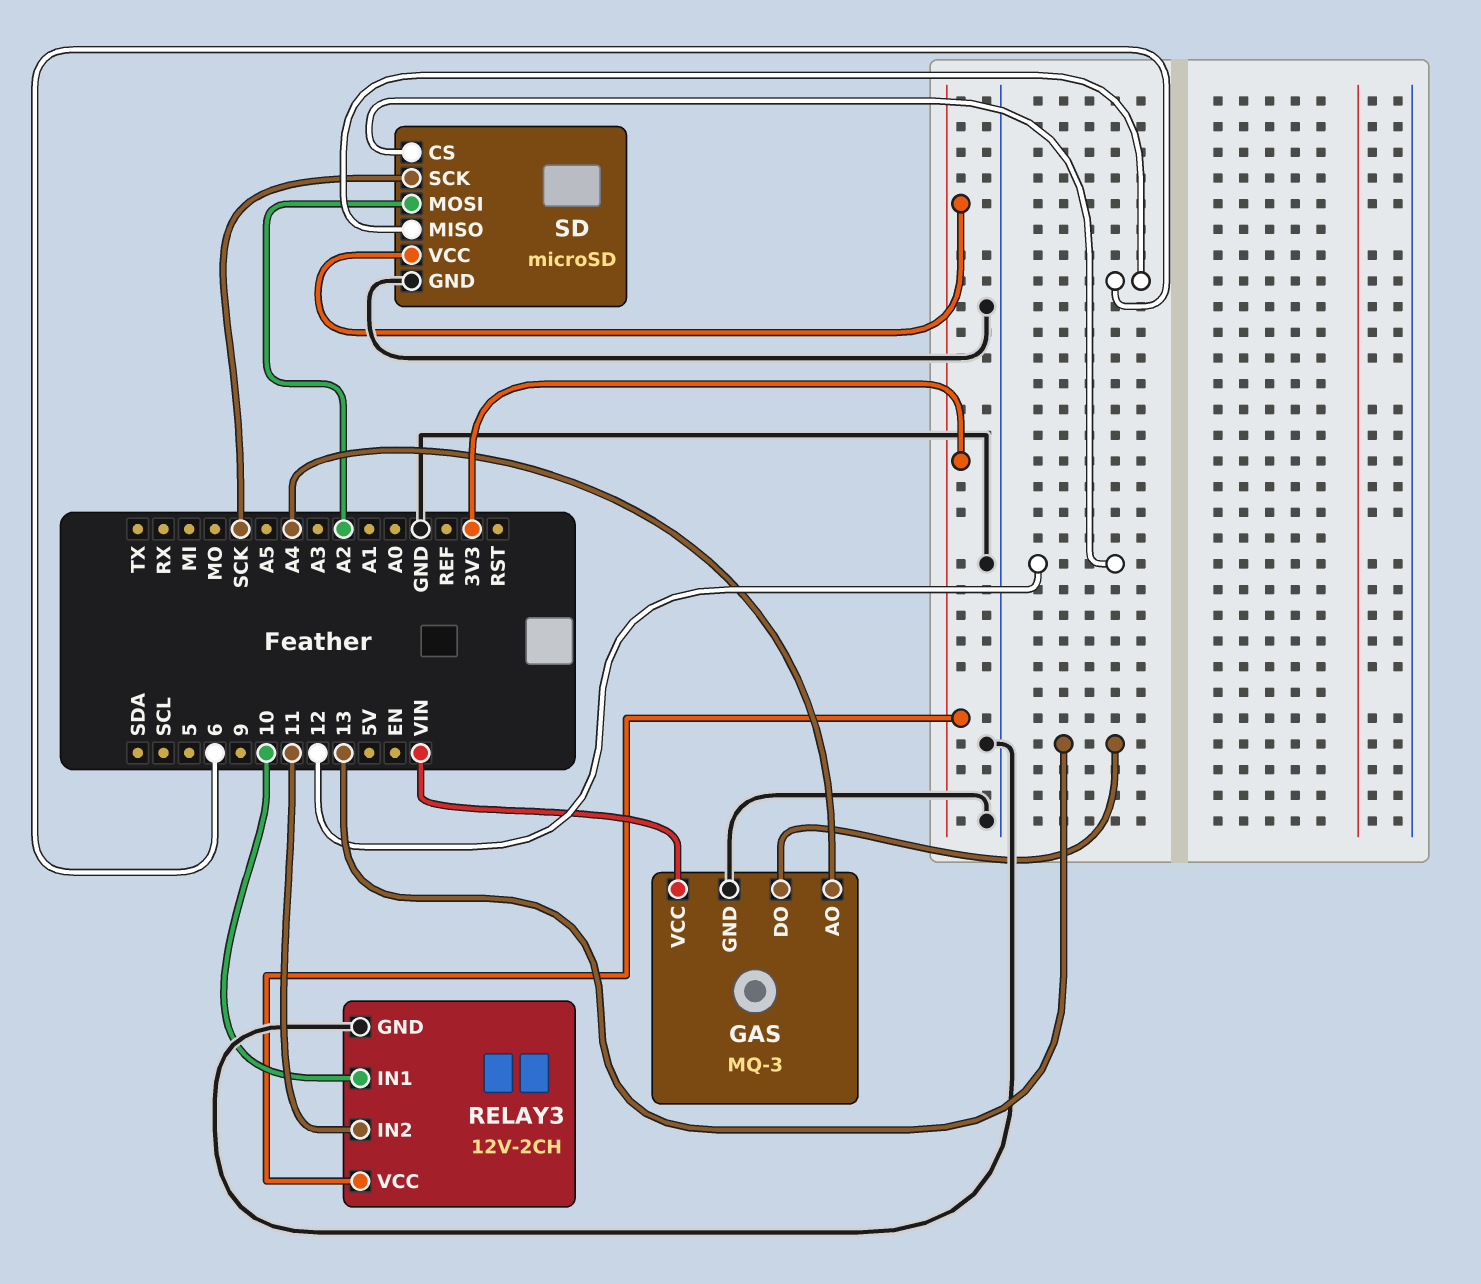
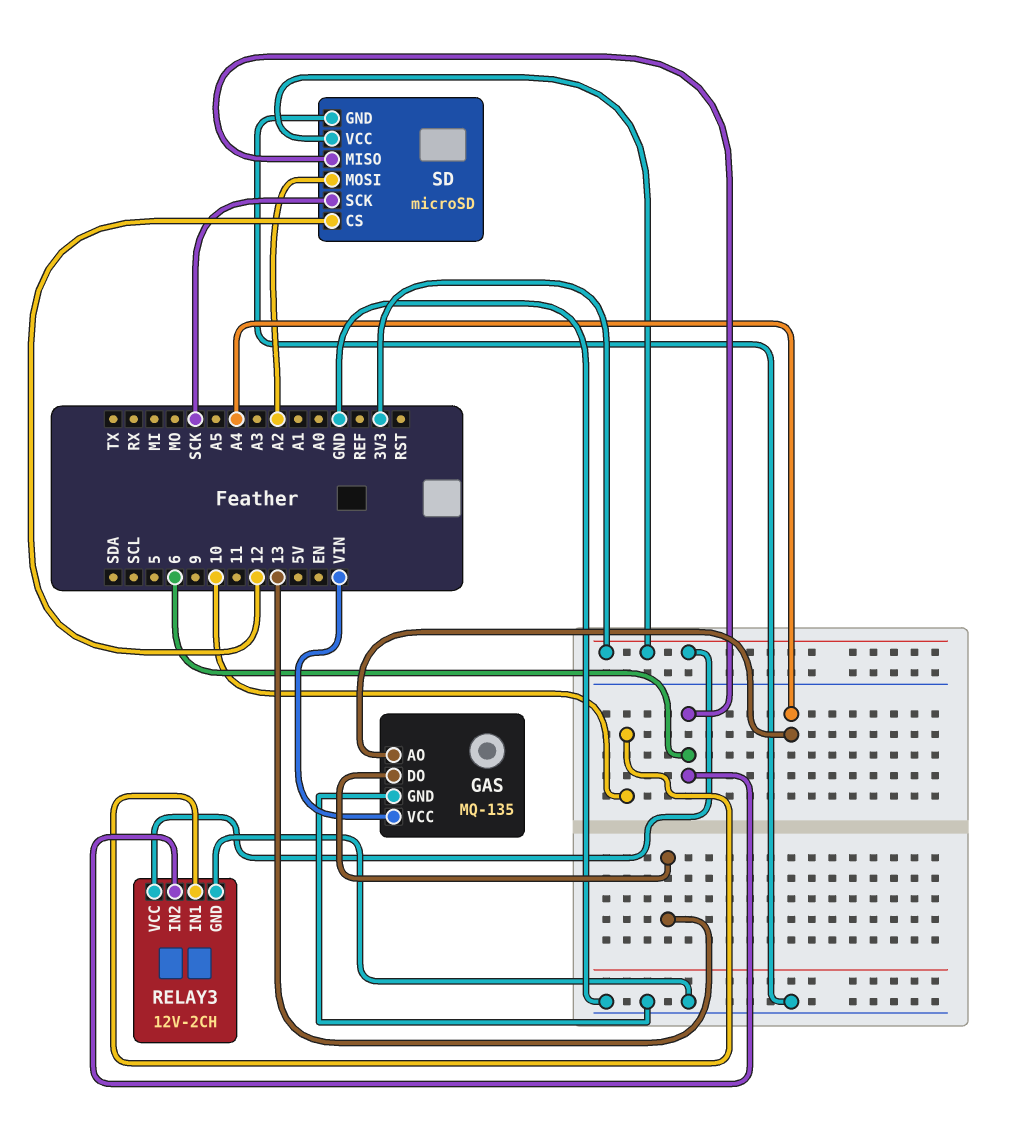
GAS: MQ-3 -> MQ-135
RELAY3 pin IN2: 11 -> 6

